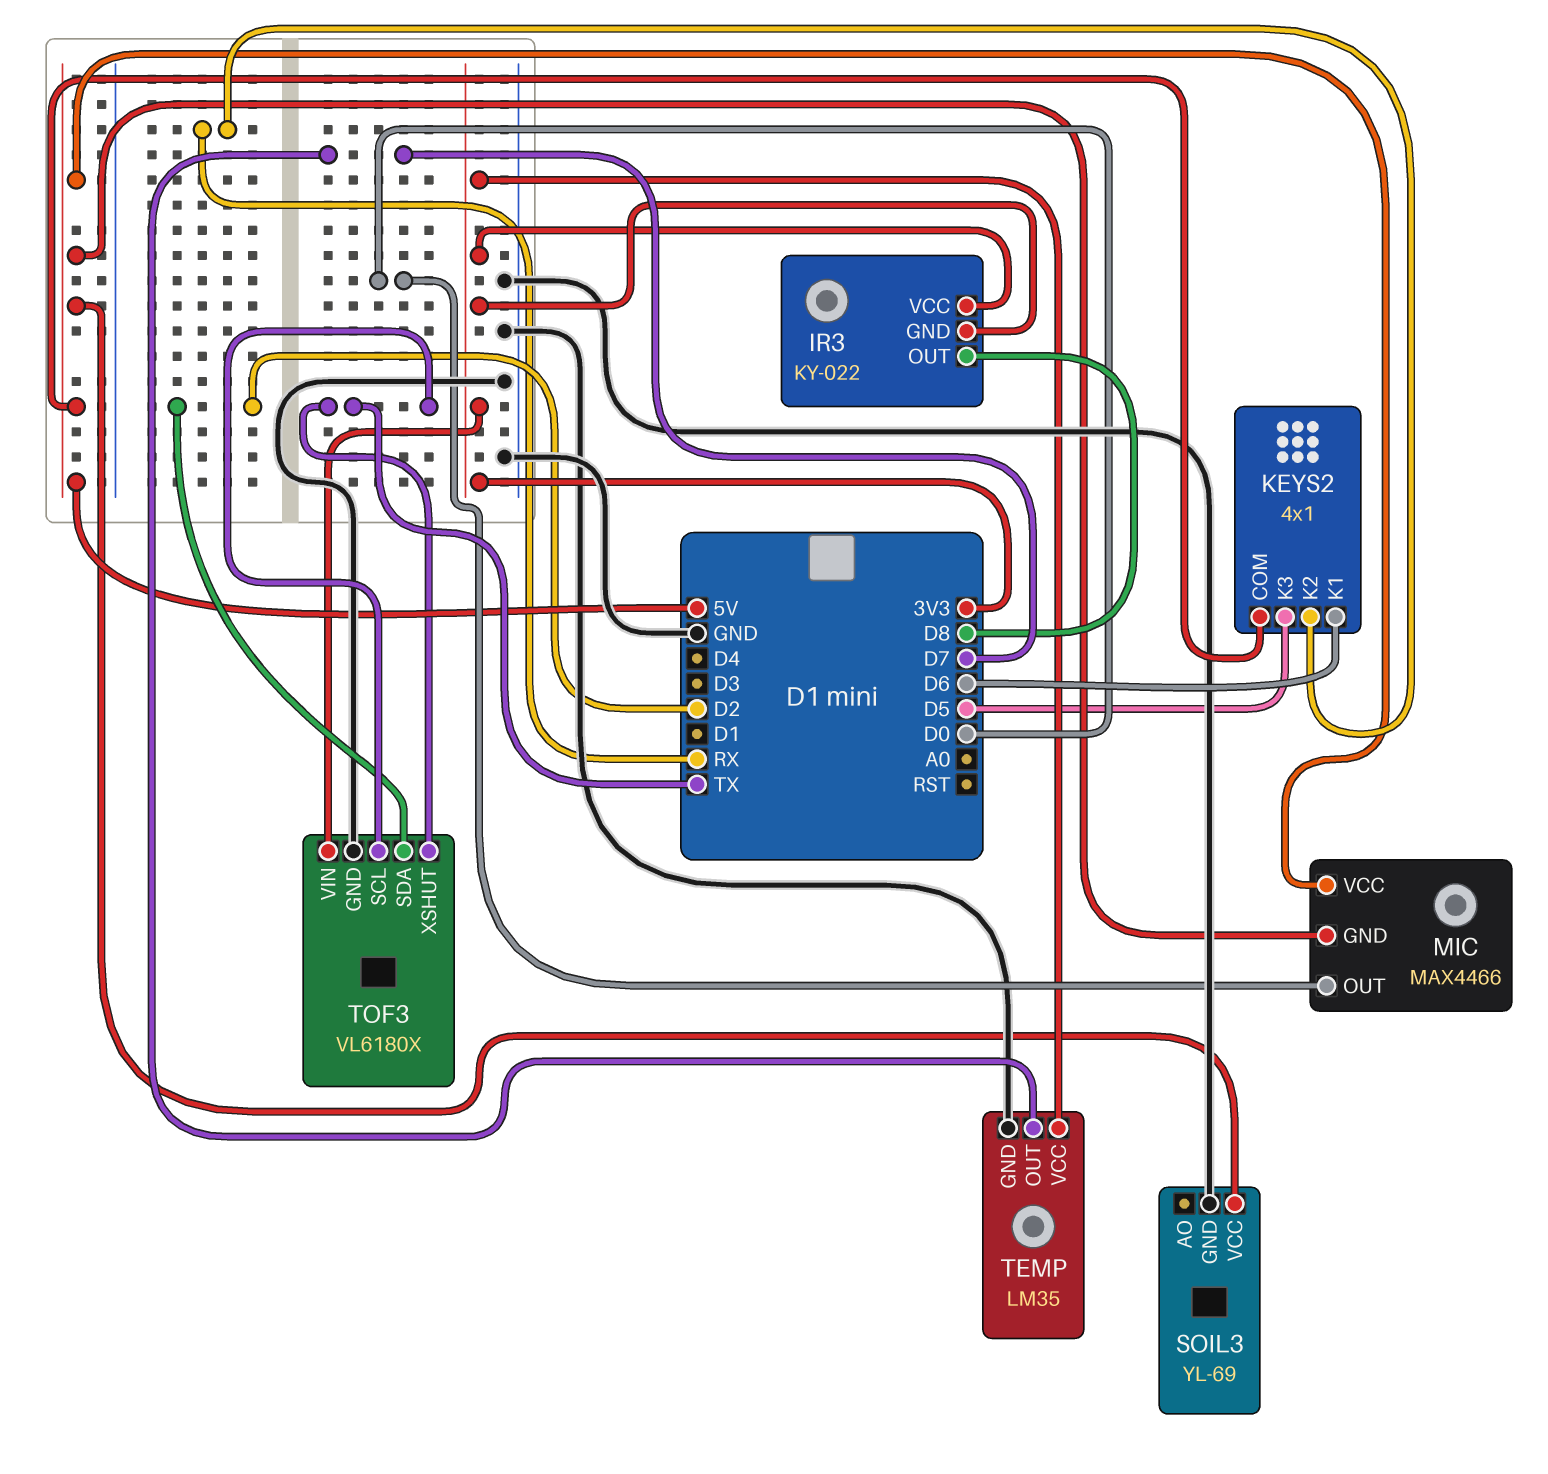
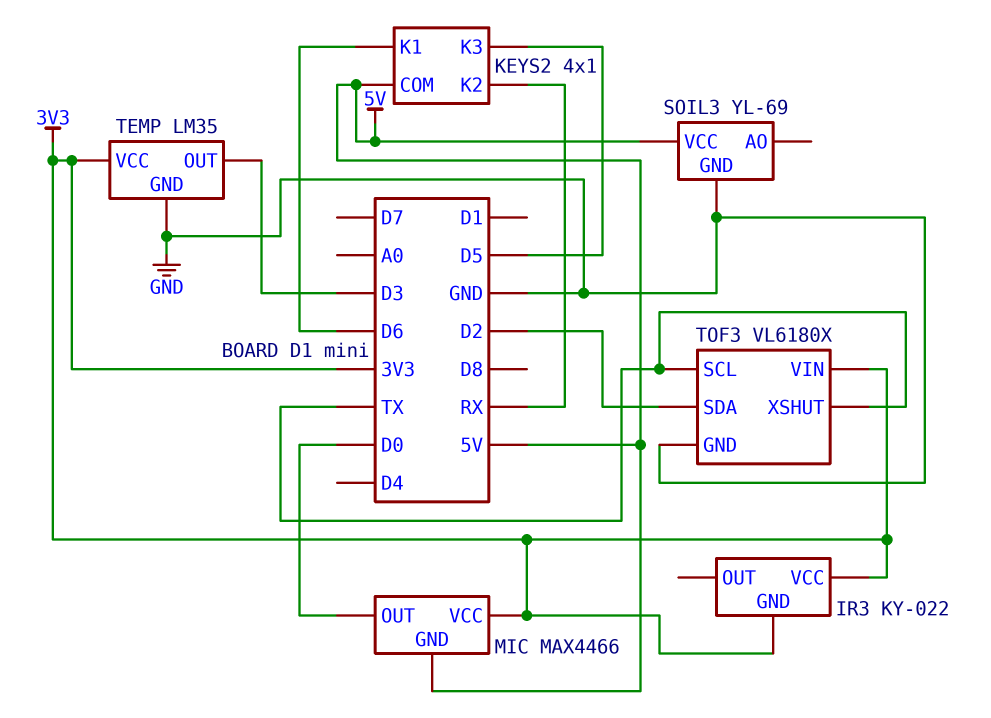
IR3 pin OUT: D8 -> none
MIC pin VCC: 5V -> 3V3
TEMP pin OUT: D7 -> D3

